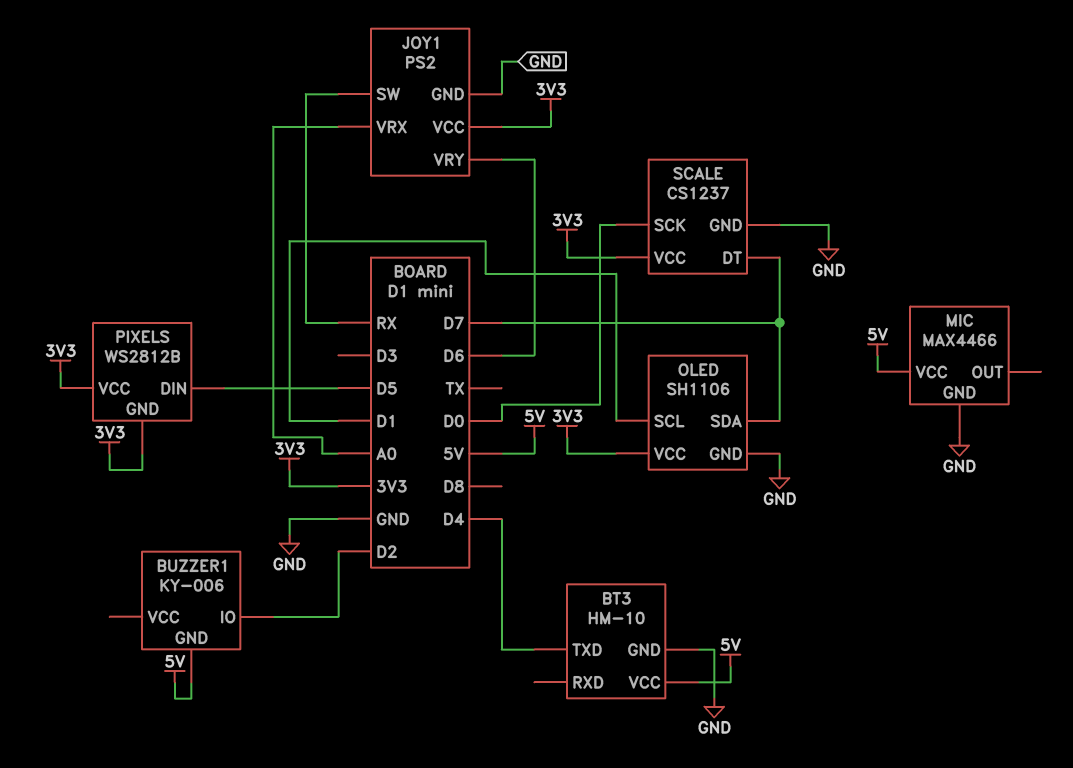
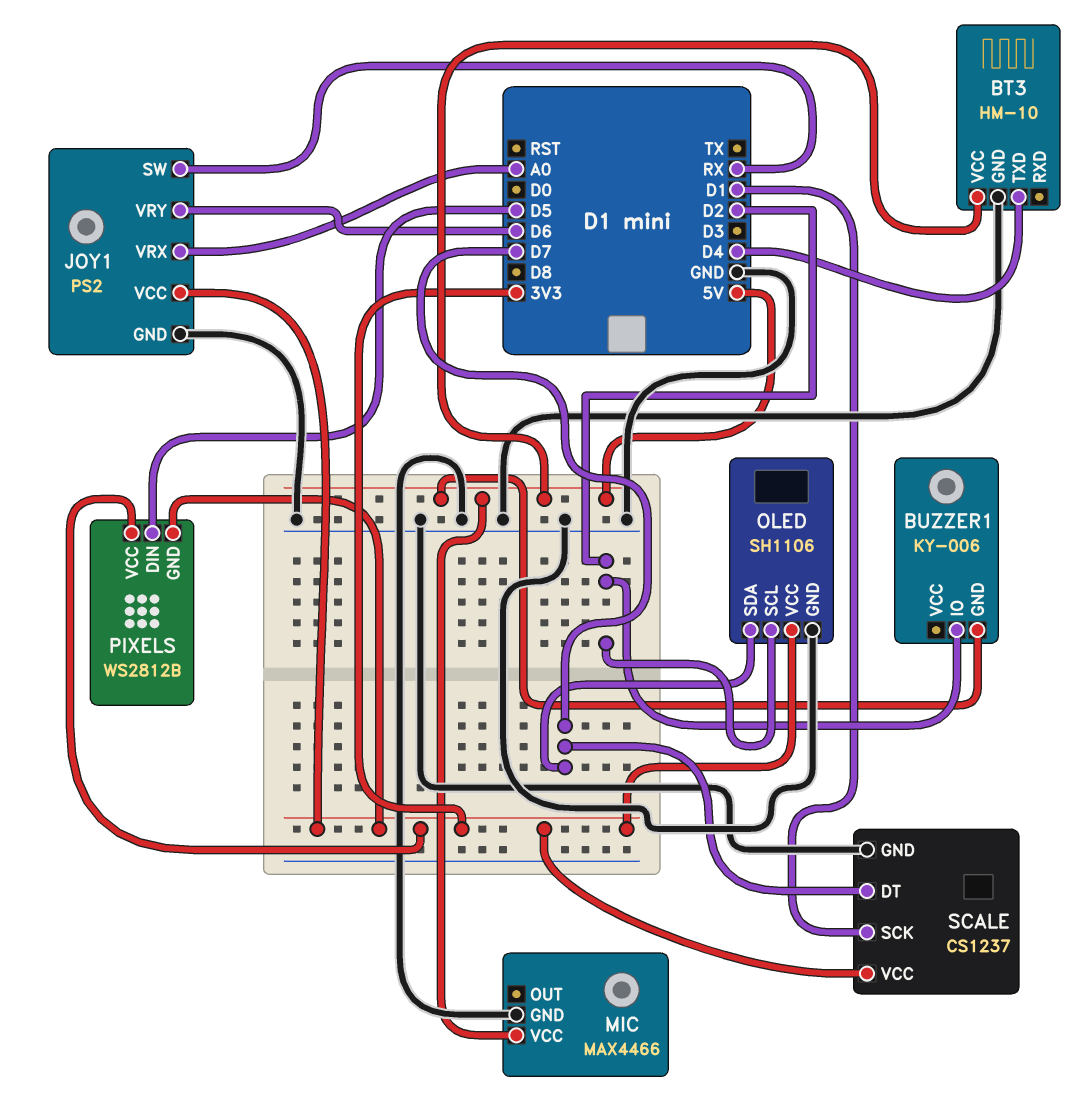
OLED pin SCL: D1 -> D2
SCALE pin SCK: D0 -> D1

